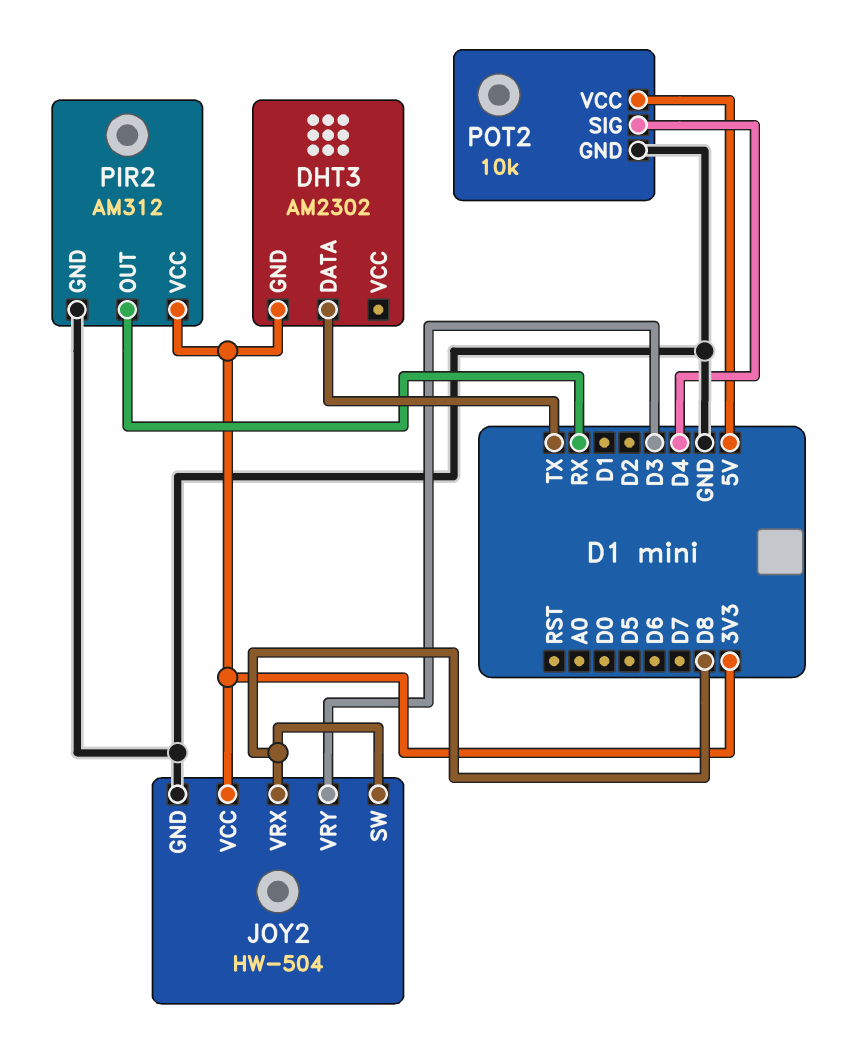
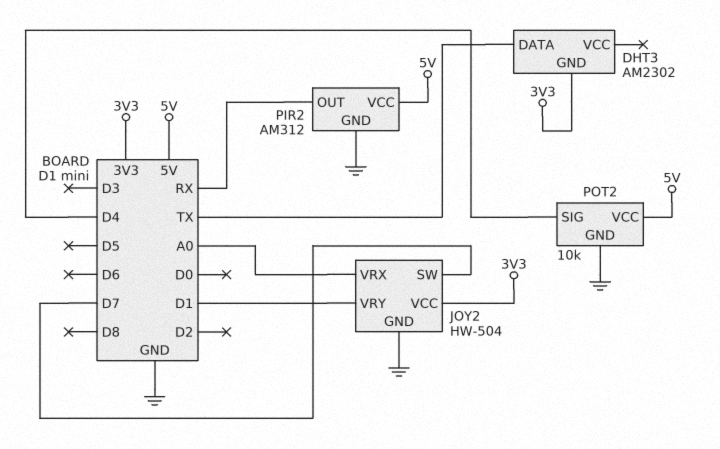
JOY2 pin SW: D8 -> D7
JOY2 pin VRX: D8 -> A0
JOY2 pin VRY: D3 -> D1
PIR2 pin VCC: 3V3 -> 5V

